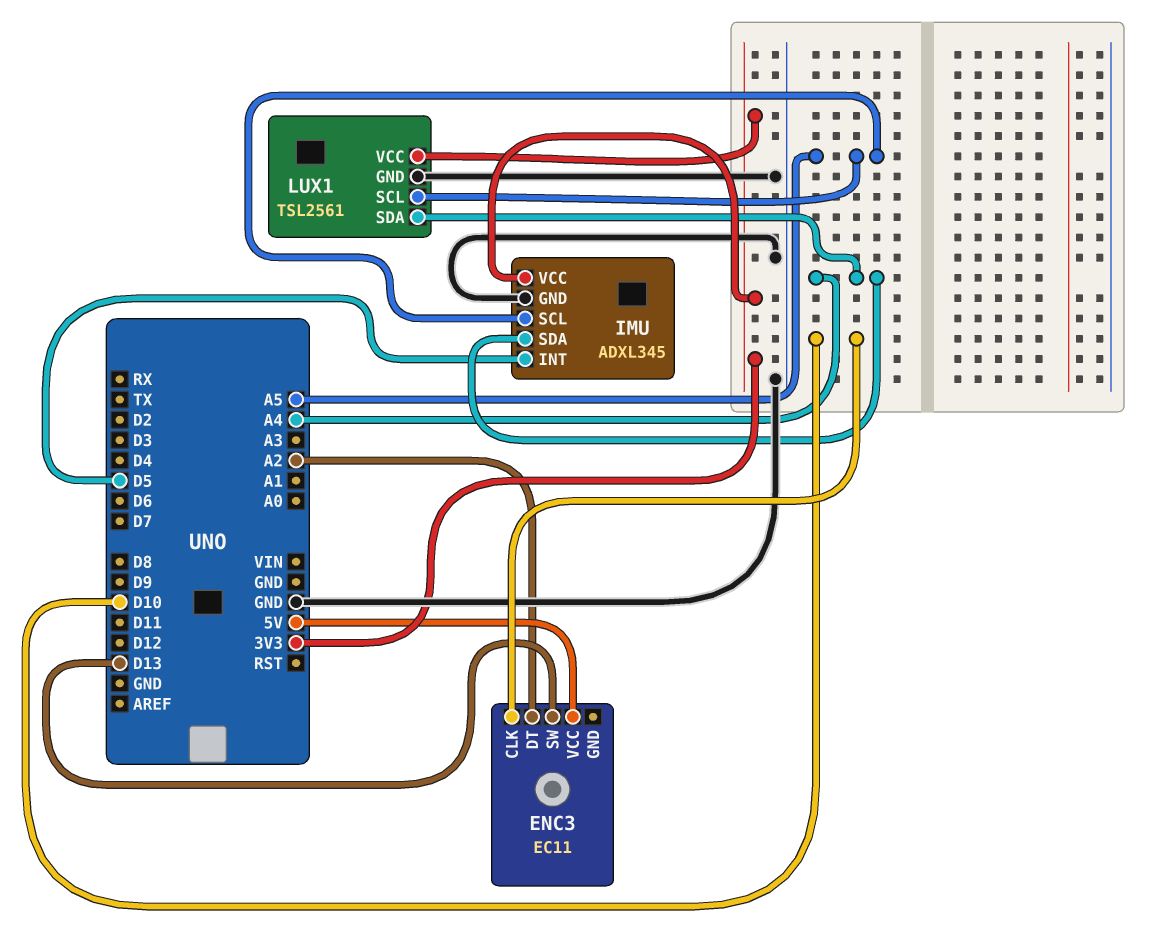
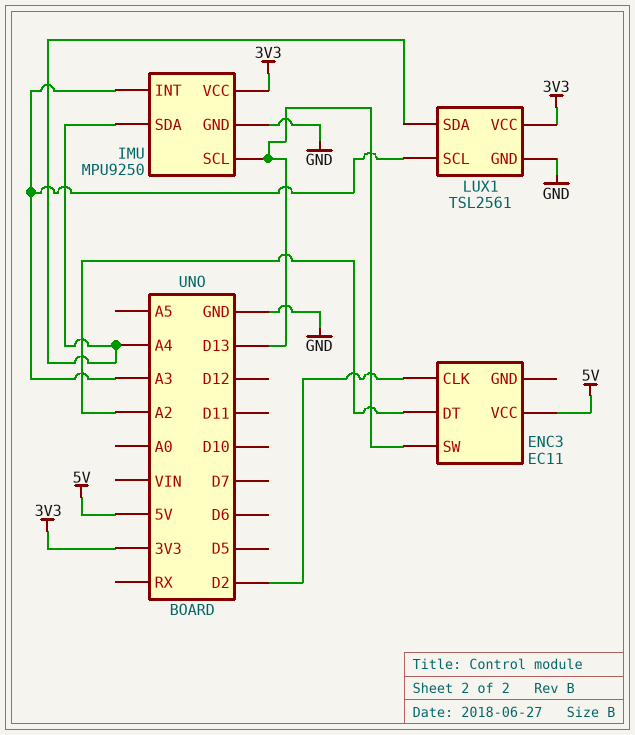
ENC3 pin CLK: D10 -> D2
IMU: ADXL345 -> MPU9250
IMU pin INT: D5 -> A3
IMU pin SCL: A5 -> D13
LUX1 pin SCL: A5 -> A3

